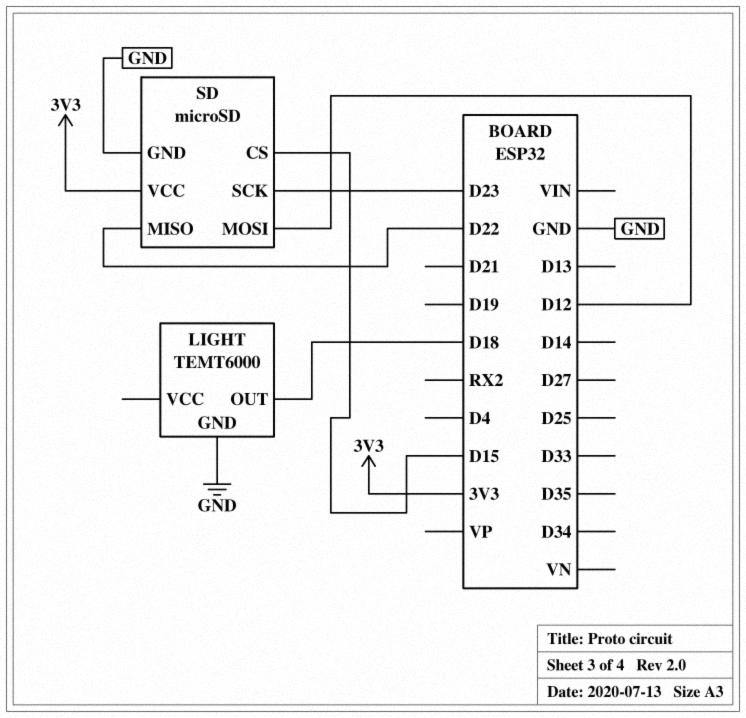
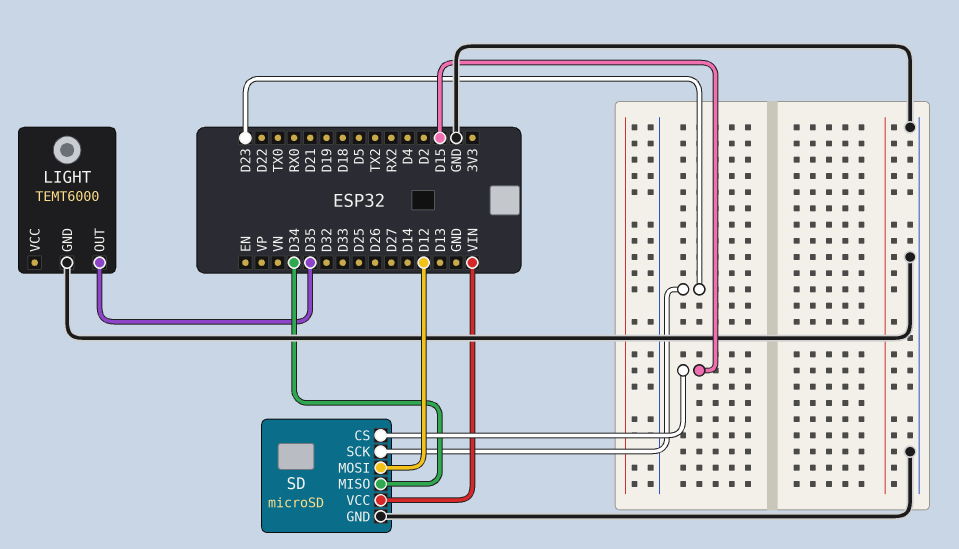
LIGHT pin OUT: D18 -> D35
SD pin MISO: D22 -> D34
SD pin VCC: 3V3 -> VIN

